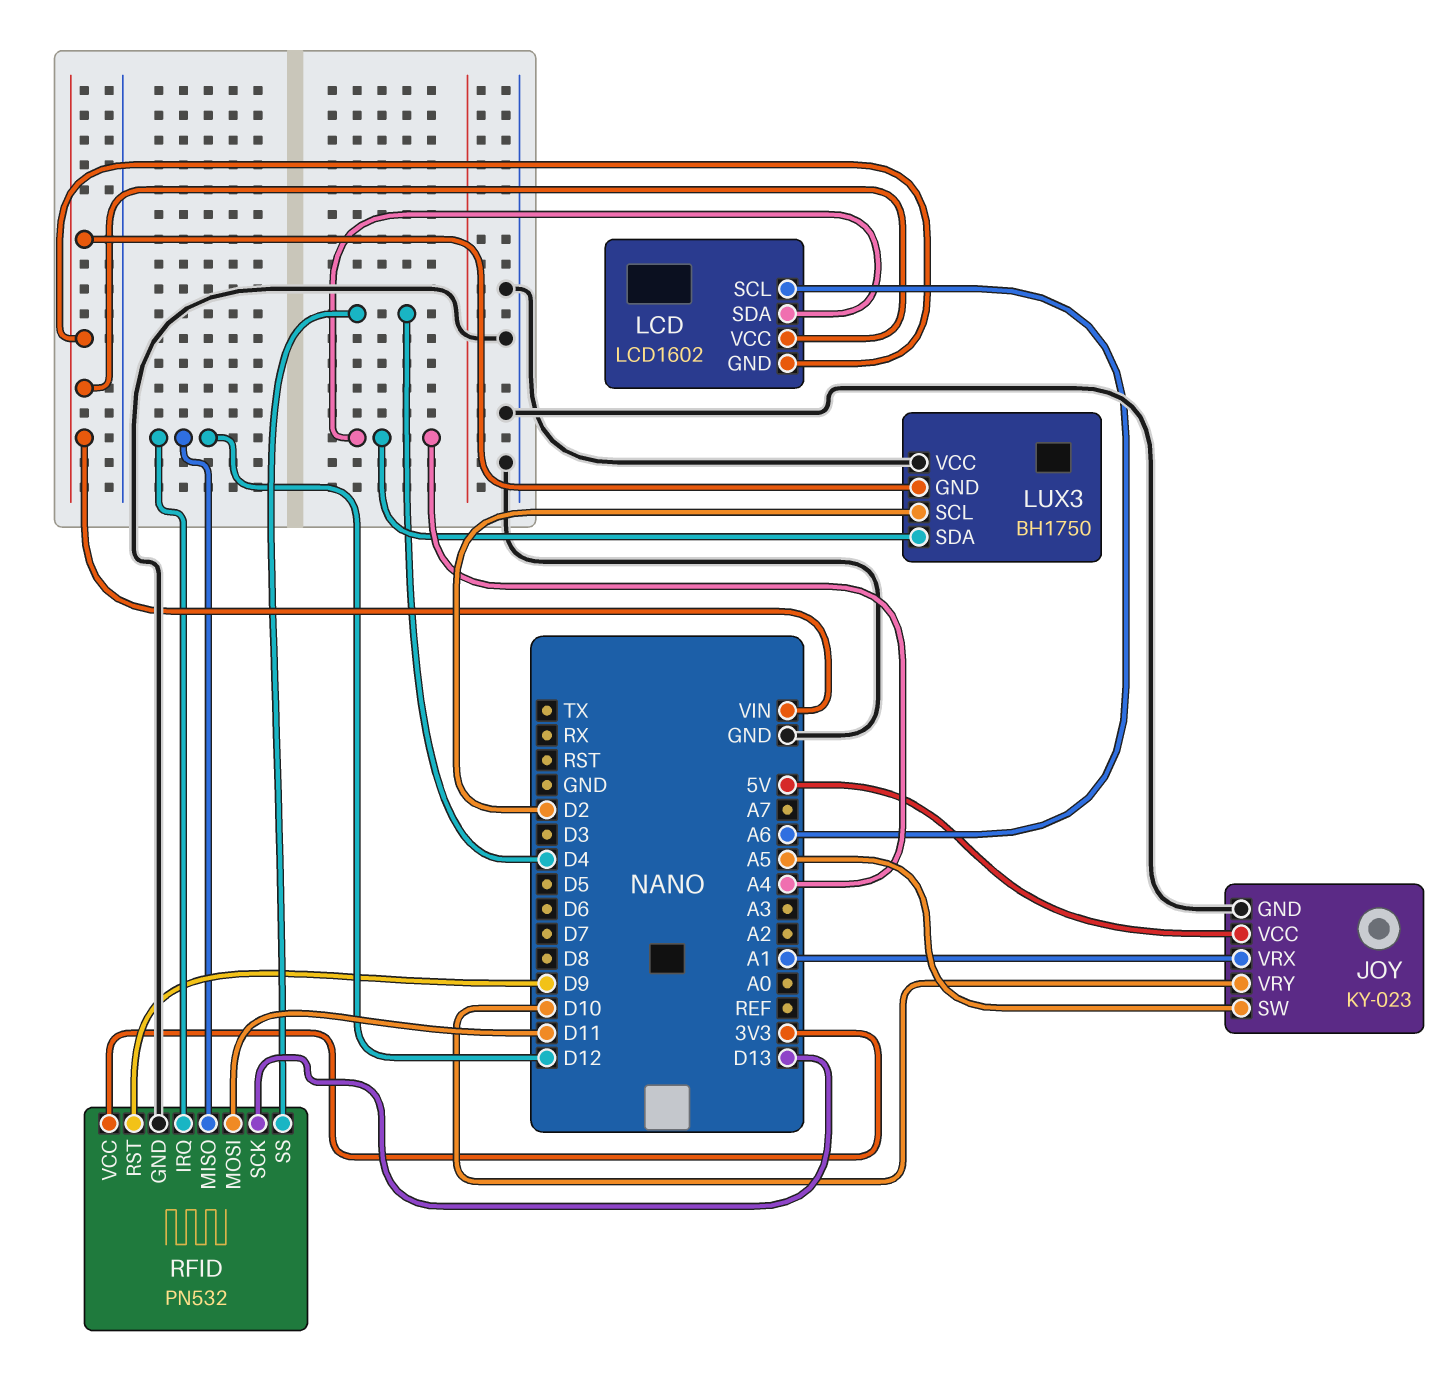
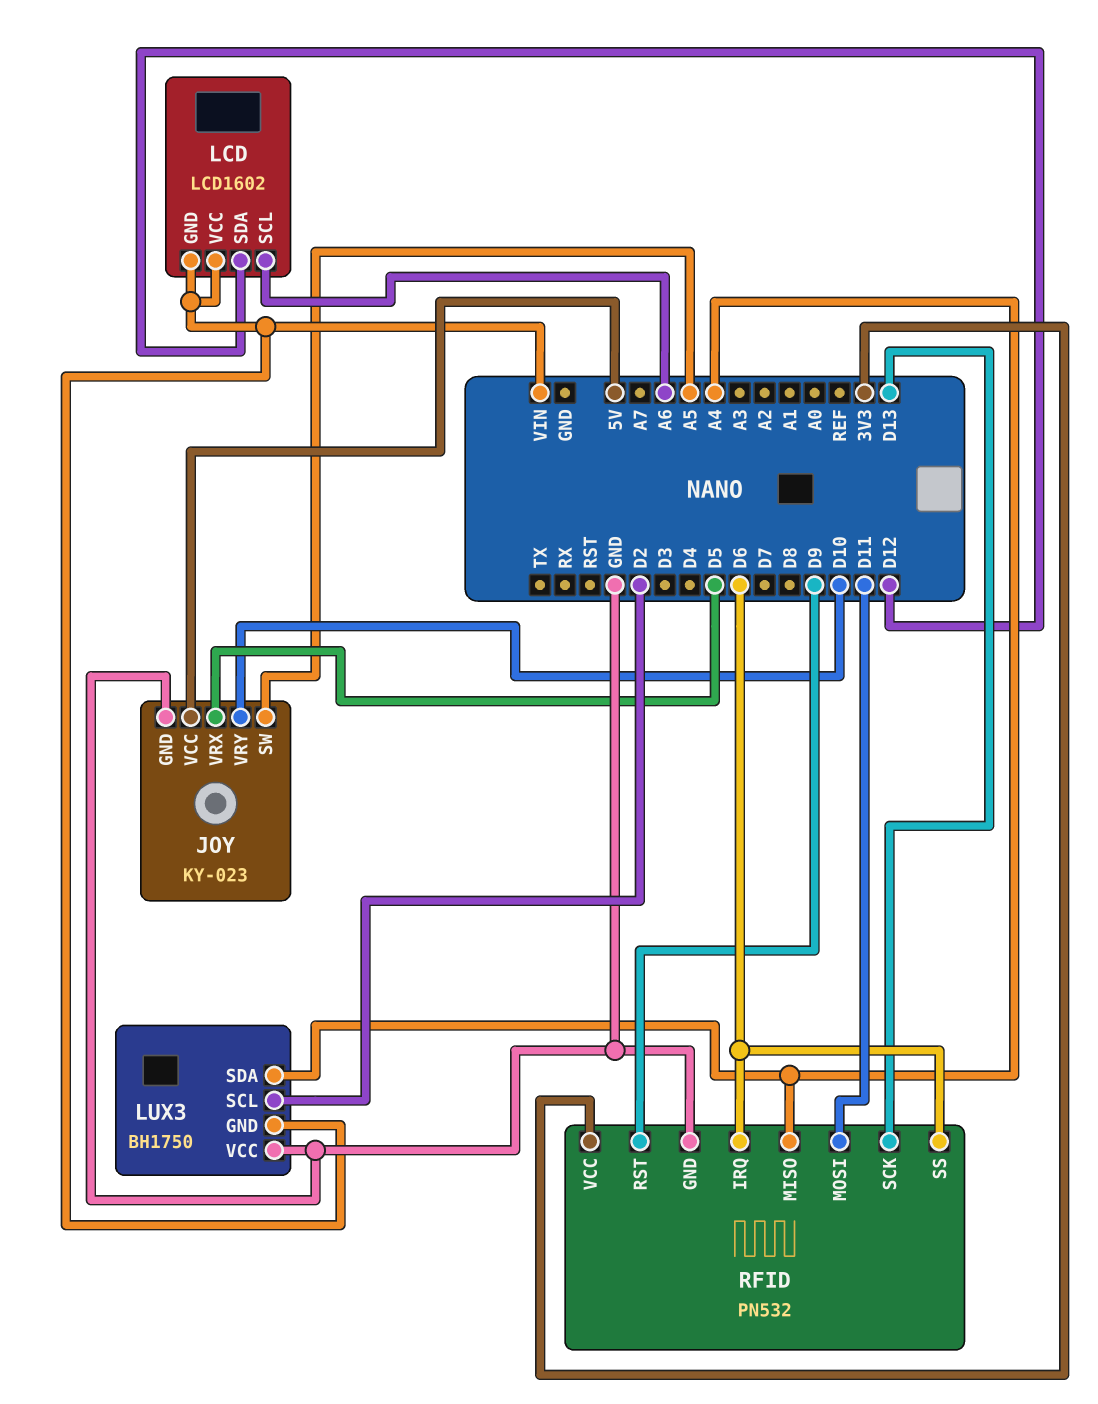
JOY pin VRX: A1 -> D5
LCD pin SDA: A4 -> D12
RFID pin IRQ: D12 -> D6
RFID pin MISO: D12 -> A4
RFID pin SS: D4 -> D6

